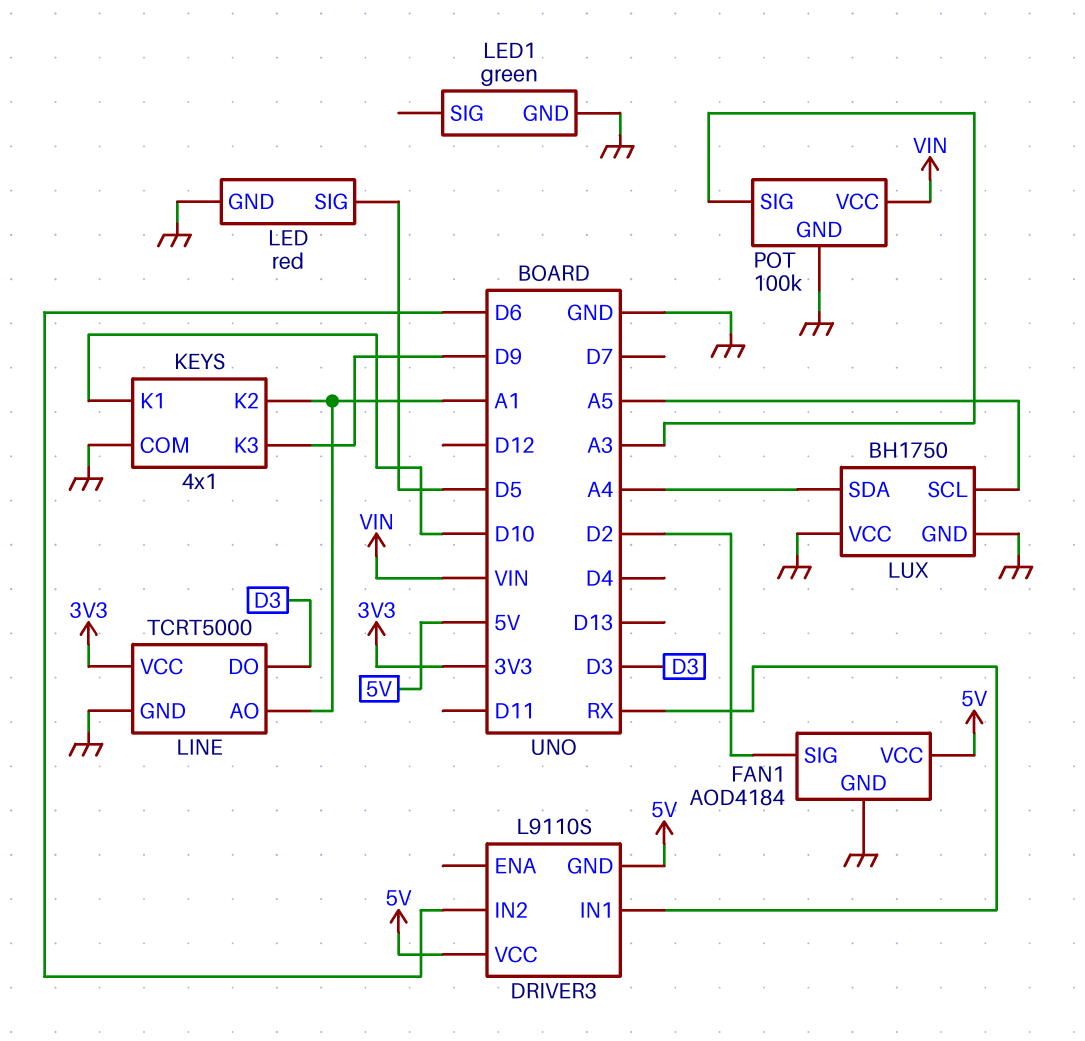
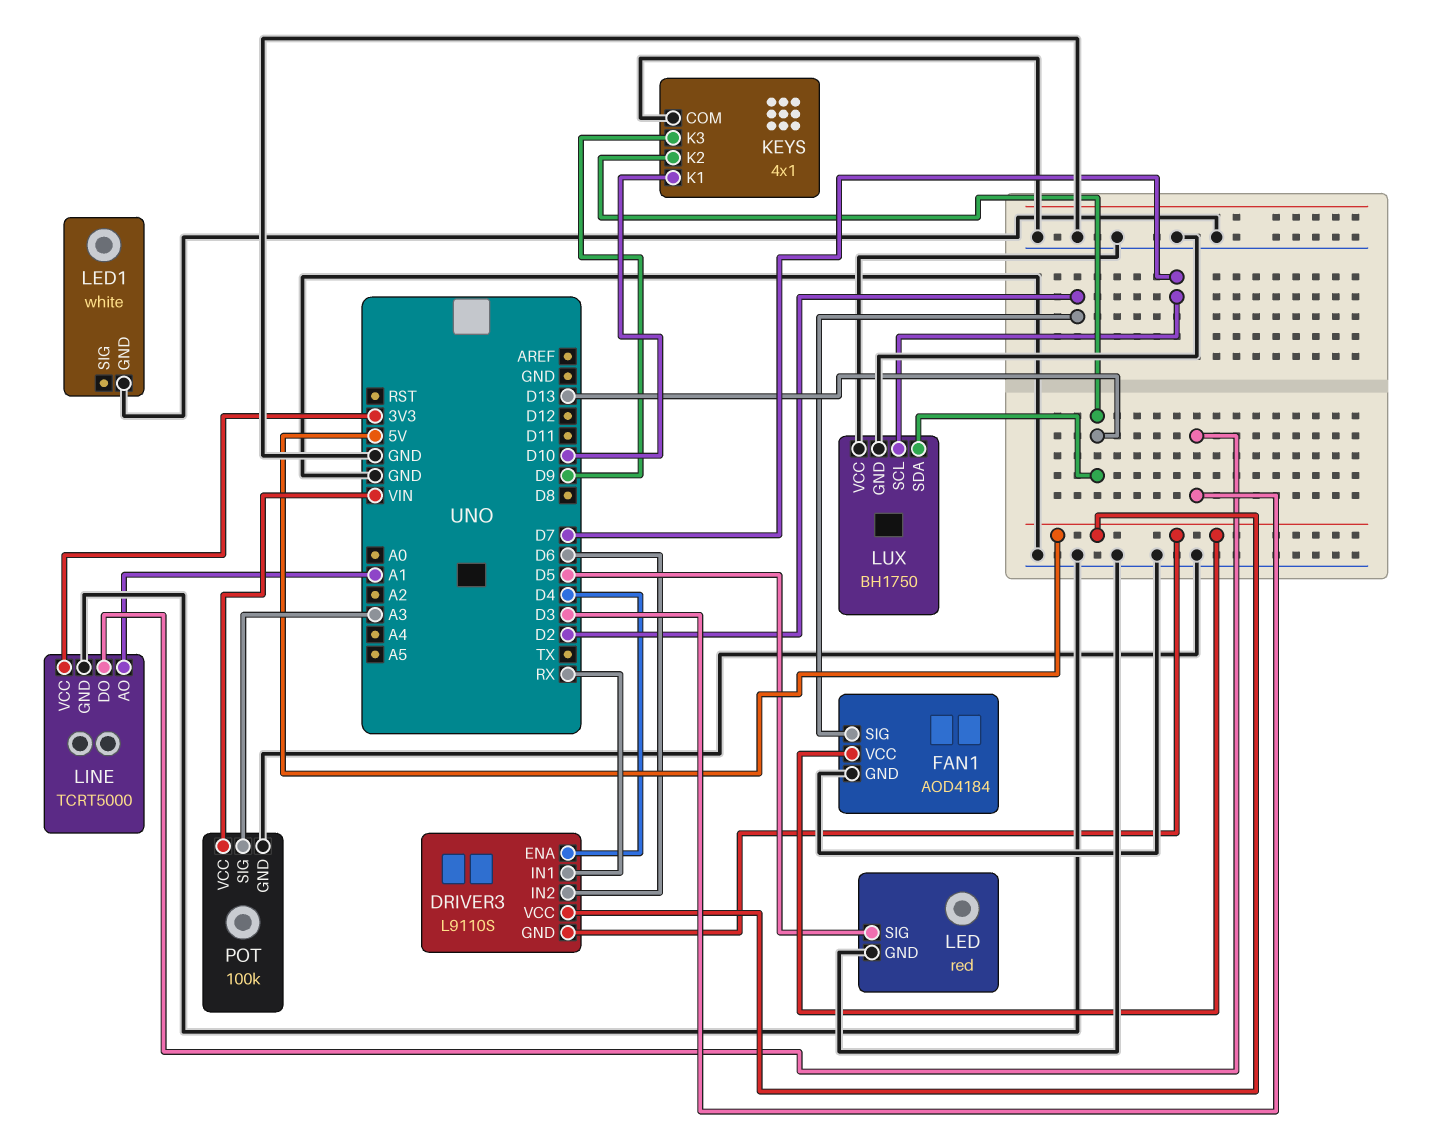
DRIVER3 pin ENA: none -> D4
KEYS pin K2: A1 -> D13
LED1: green -> white
LUX pin SCL: A5 -> D7
LUX pin SDA: A4 -> D13

